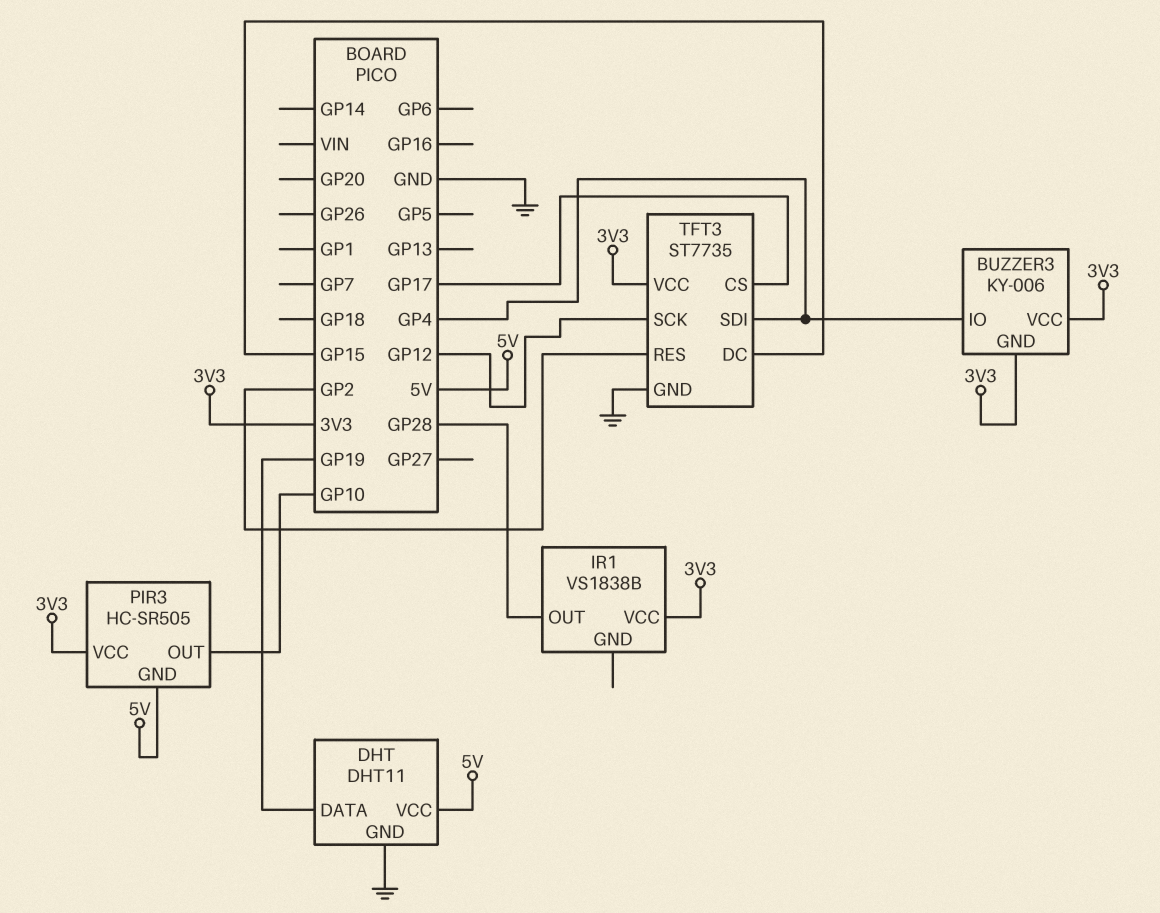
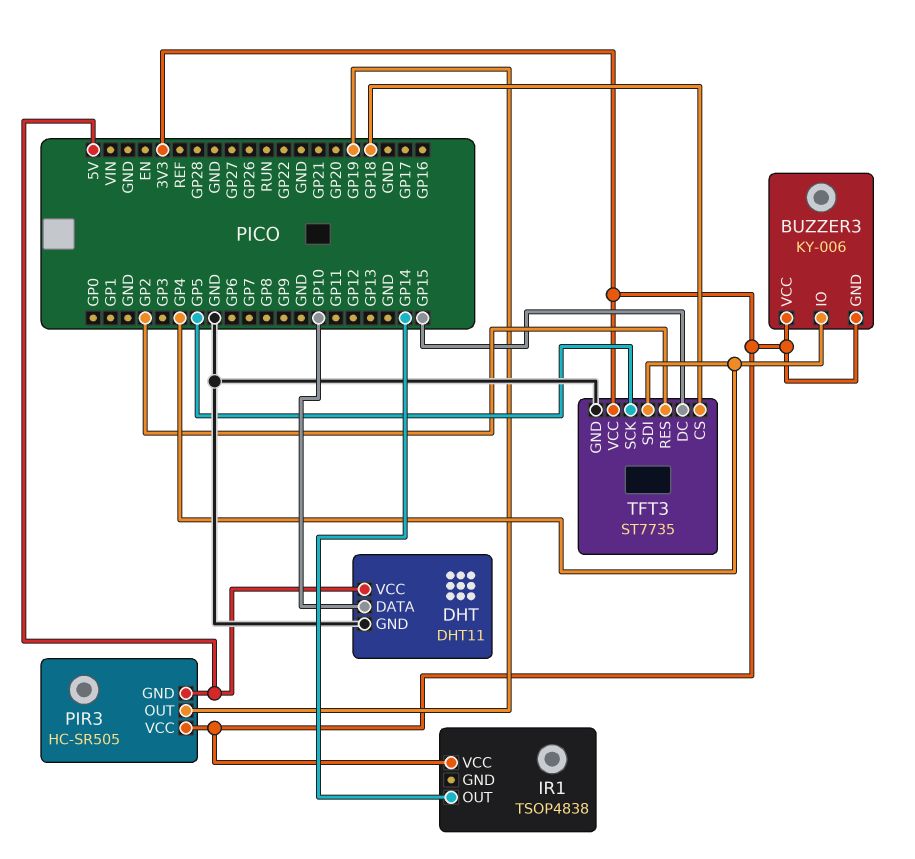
DHT pin DATA: GP19 -> GP10
IR1: VS1838B -> TSOP4838
IR1 pin OUT: GP28 -> GP14
PIR3 pin OUT: GP10 -> GP19
TFT3 pin CS: GP17 -> GP18
TFT3 pin SCK: GP12 -> GP5

